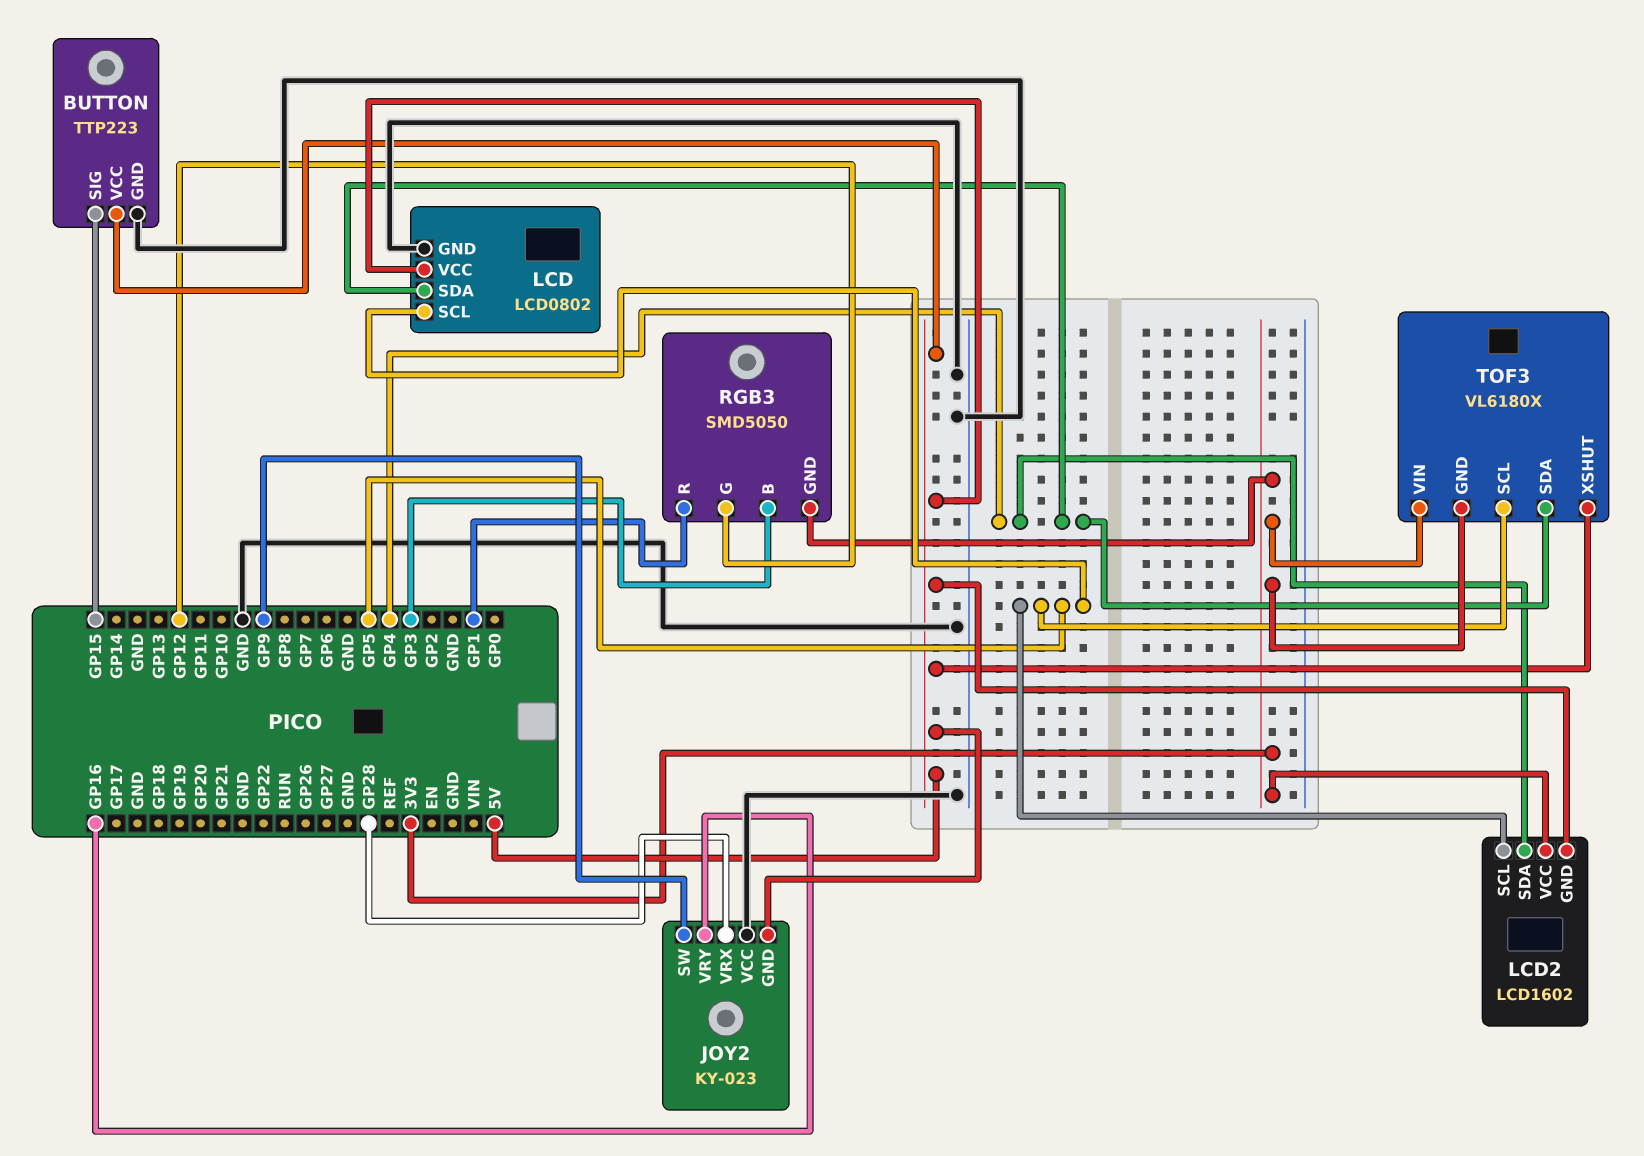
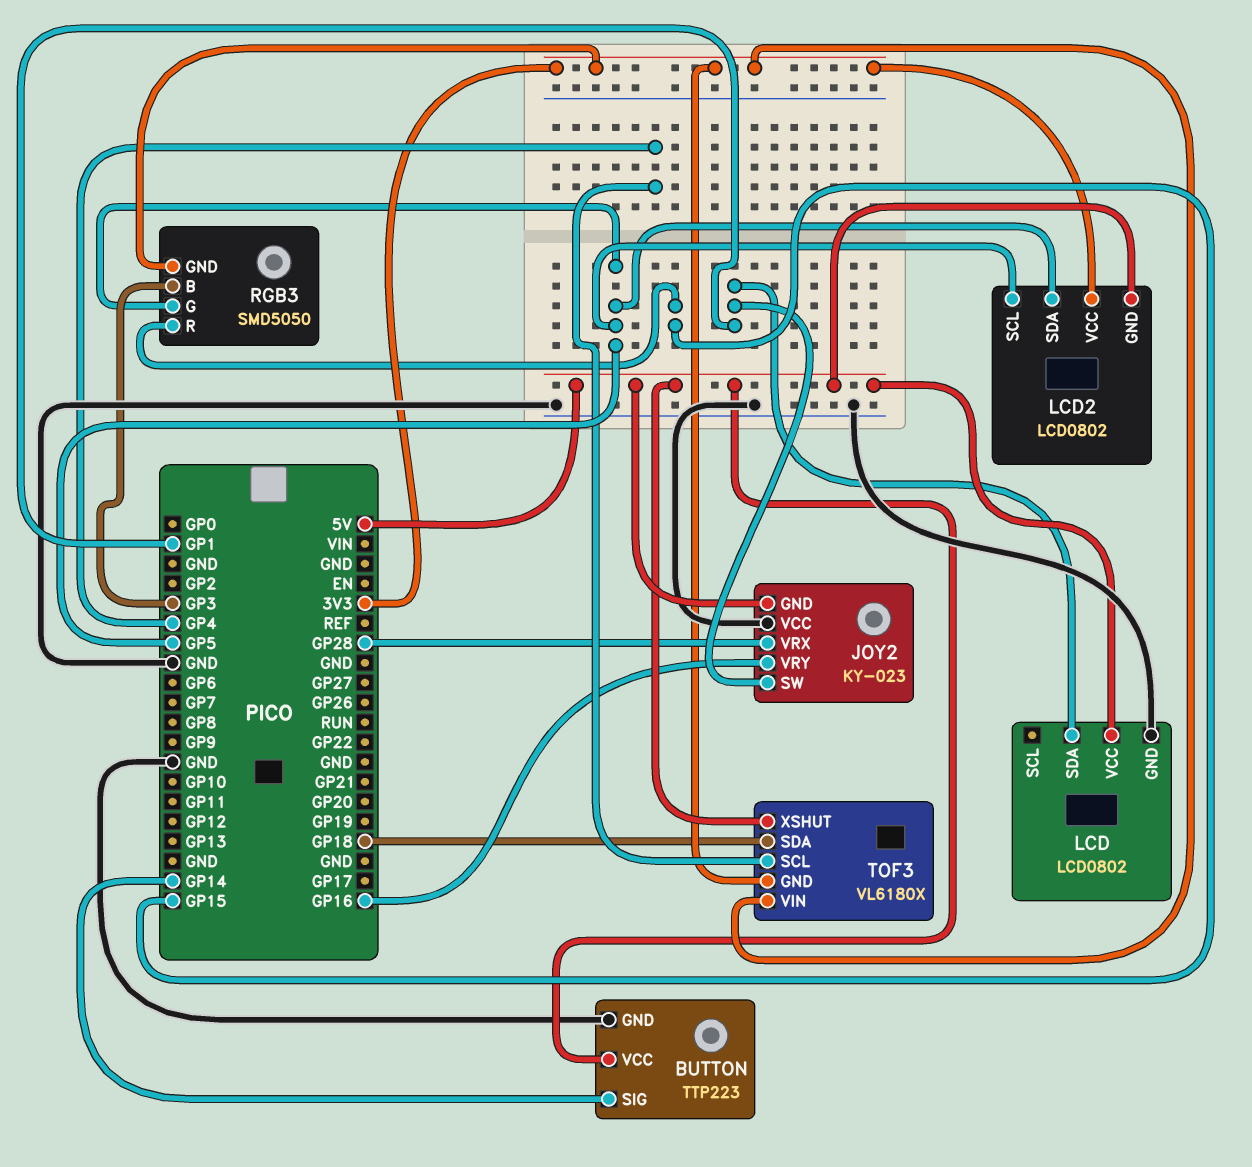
BUTTON pin SIG: GP15 -> GP14
JOY2 pin SW: GP9 -> GP1
LCD pin SCL: GP5 -> none
LCD pin SDA: GP4 -> GP1
LCD2: LCD1602 -> LCD0802
LCD2 pin SDA: GP4 -> GP5
RGB3 pin G: GP12 -> GP5
RGB3 pin R: GP1 -> GP15
TOF3 pin SCL: GP5 -> GP4
TOF3 pin SDA: GP4 -> GP18

